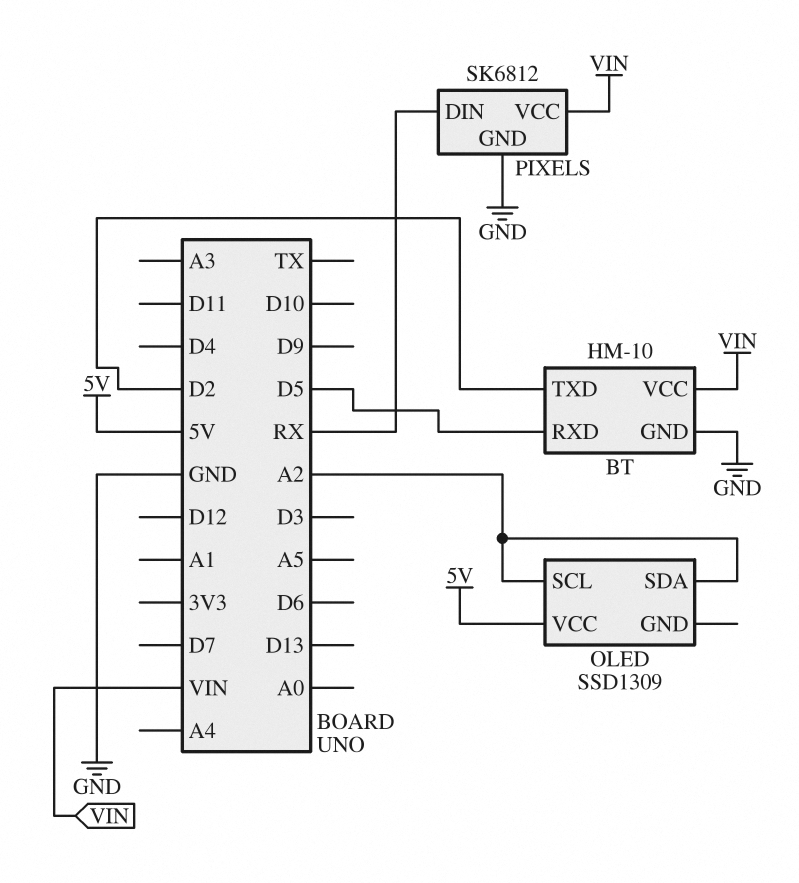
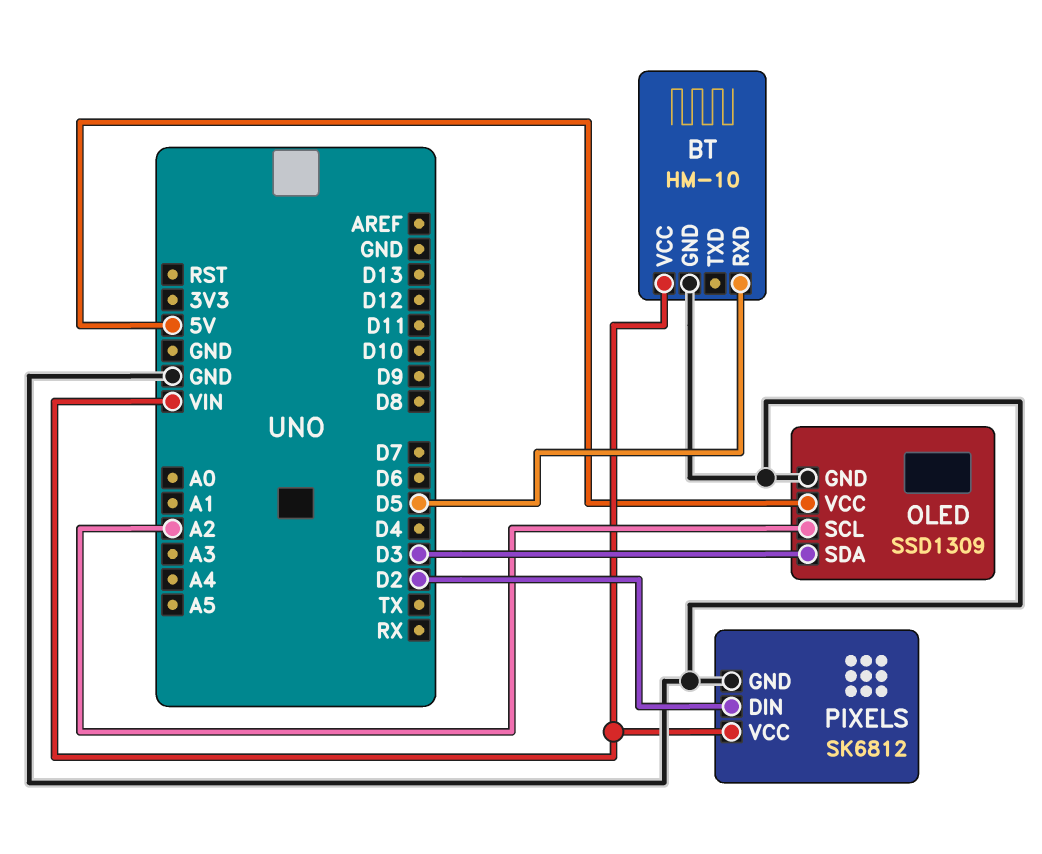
BT pin TXD: D2 -> none
OLED pin GND: none -> GND
OLED pin SDA: A2 -> D3
PIXELS pin DIN: RX -> D2

